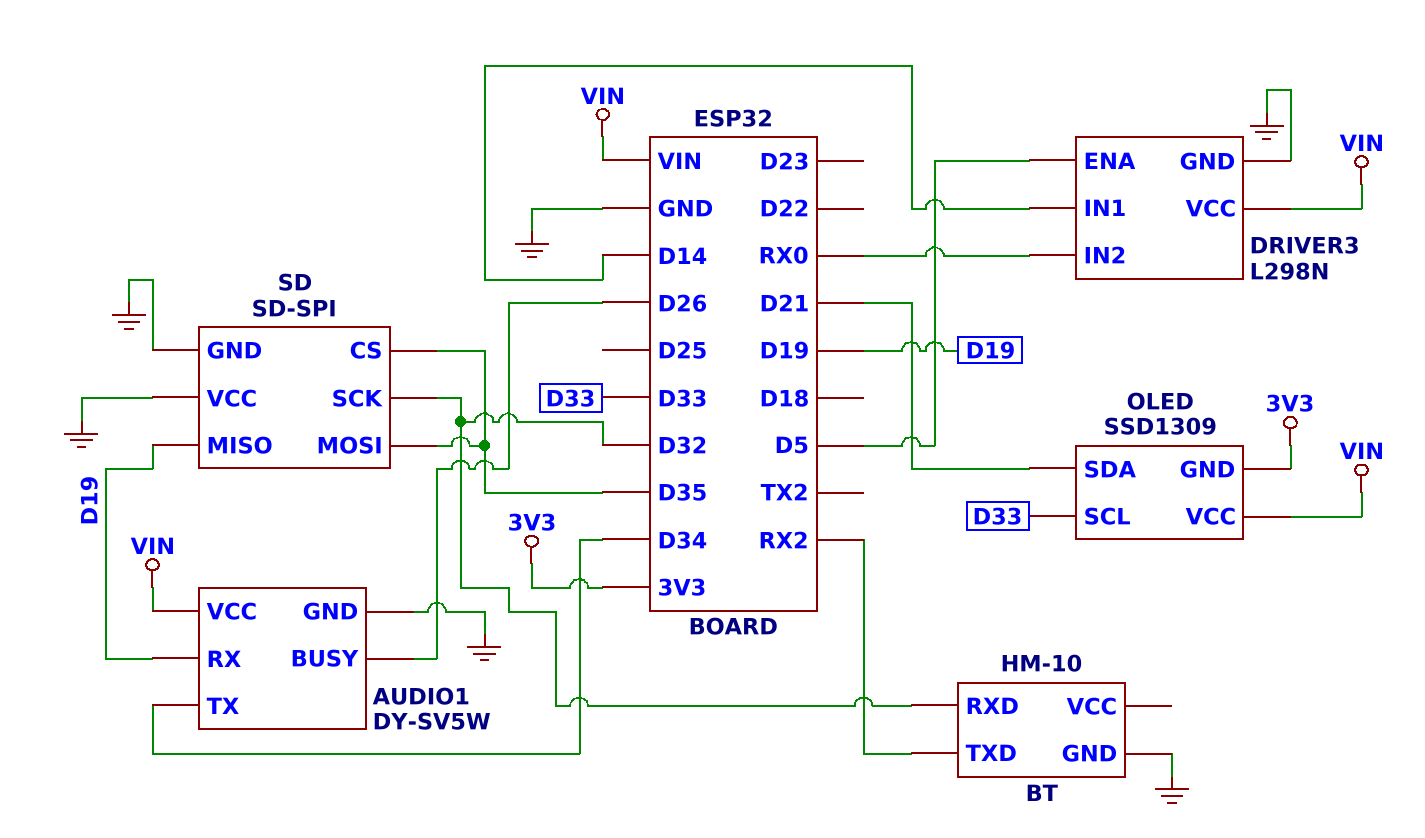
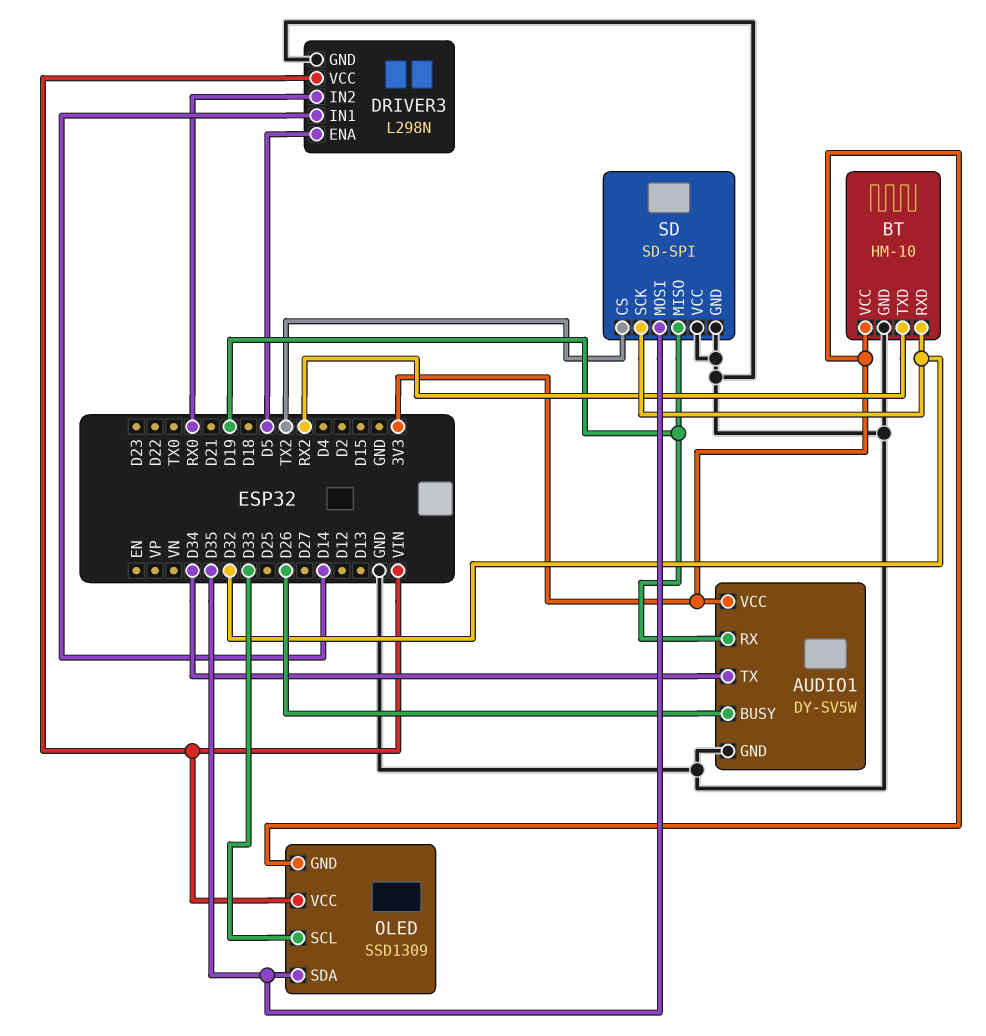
AUDIO1 pin VCC: VIN -> 3V3
BT pin VCC: none -> 3V3
OLED pin SDA: D21 -> D35
SD pin CS: D35 -> TX2

